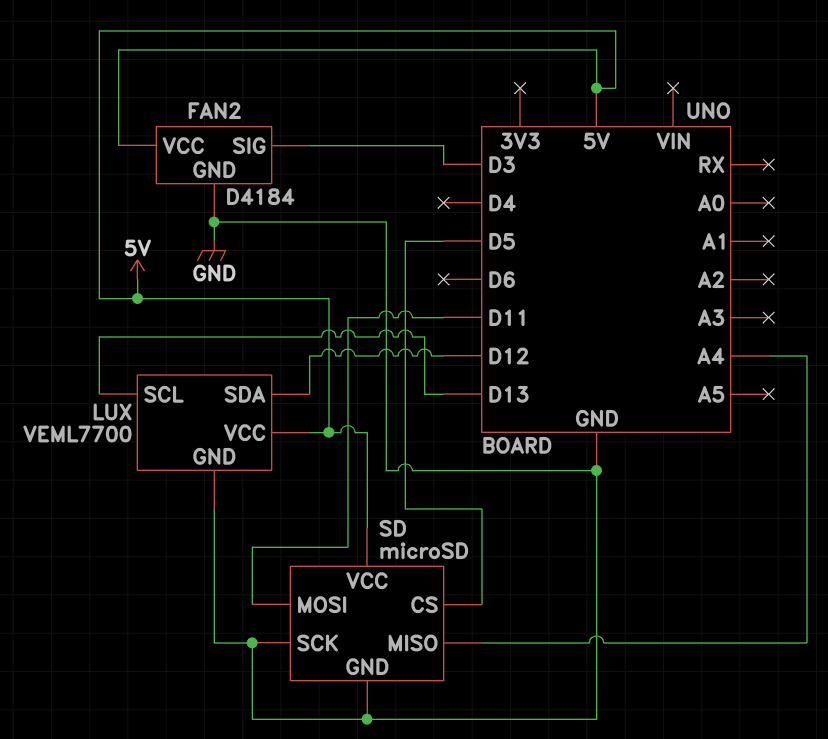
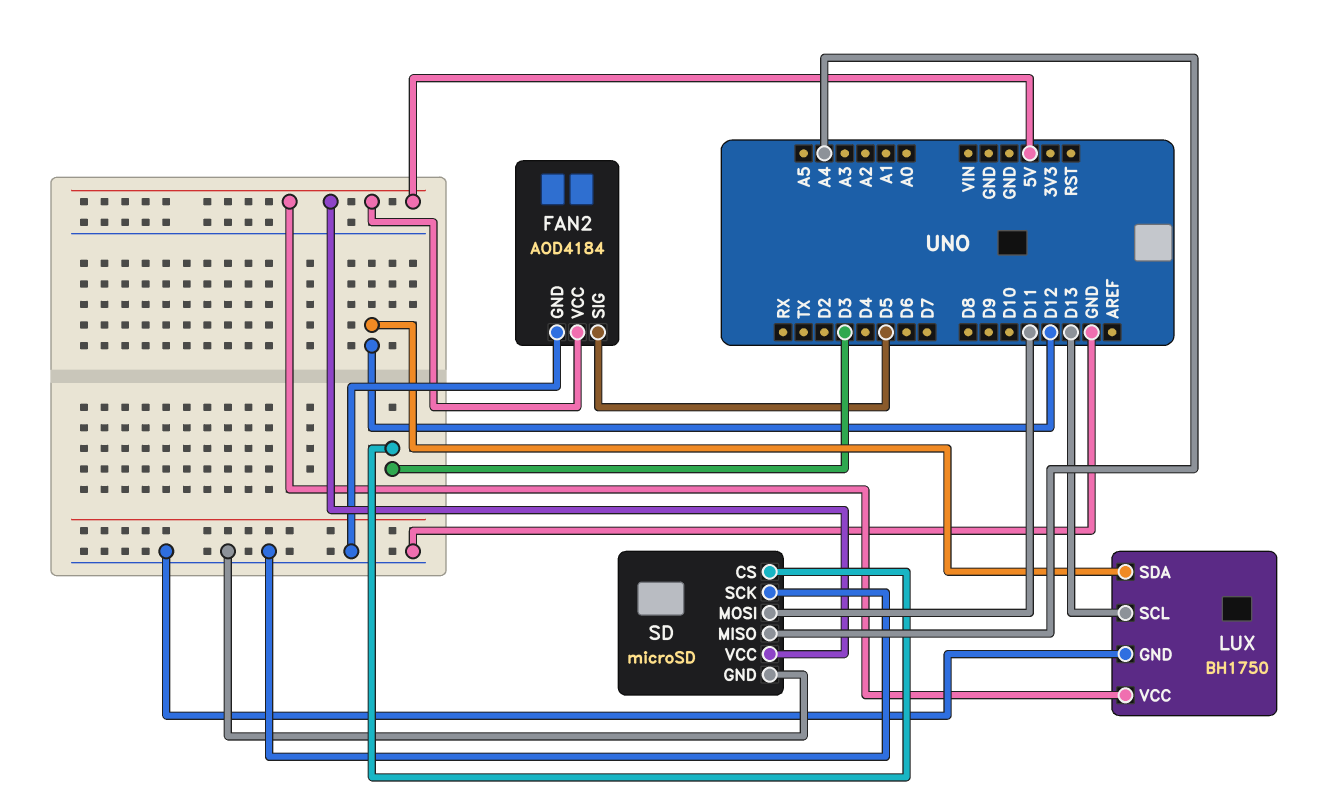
FAN2: D4184 -> AOD4184
FAN2 pin SIG: D3 -> D5
LUX: VEML7700 -> BH1750
SD pin CS: D5 -> D3

